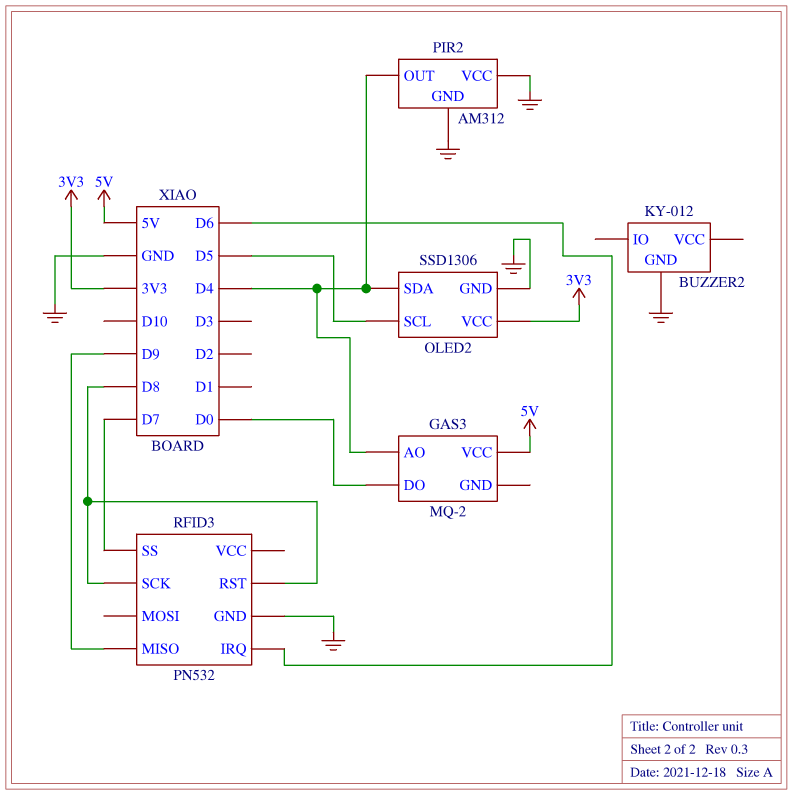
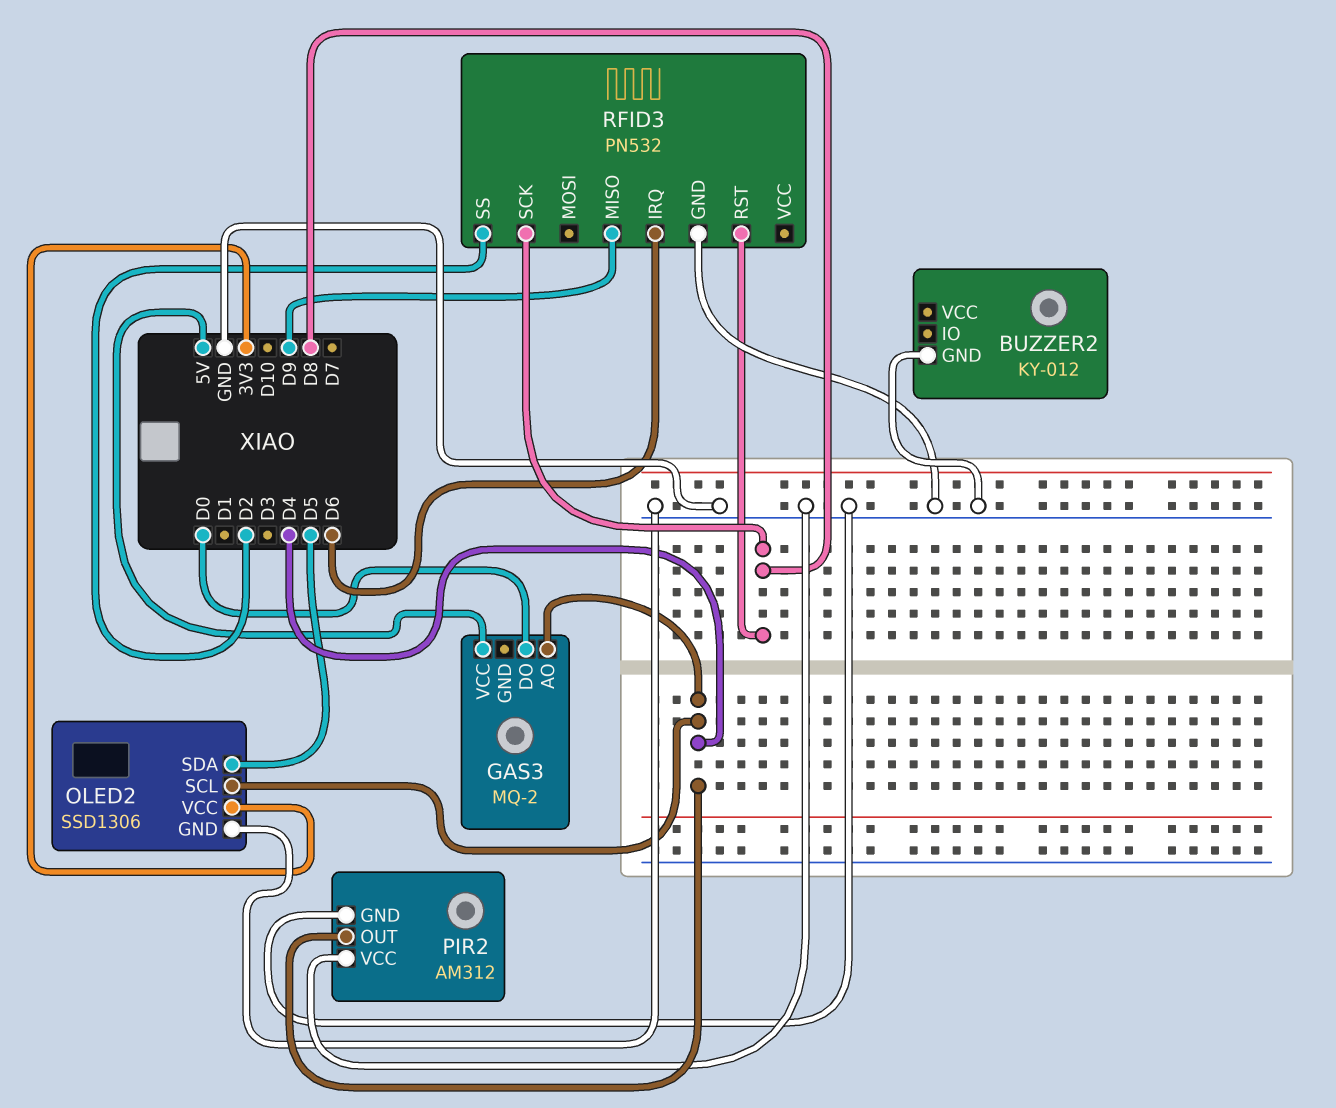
OLED2 pin SCL: D5 -> D4
OLED2 pin SDA: D4 -> D5
RFID3 pin SS: D7 -> D2

